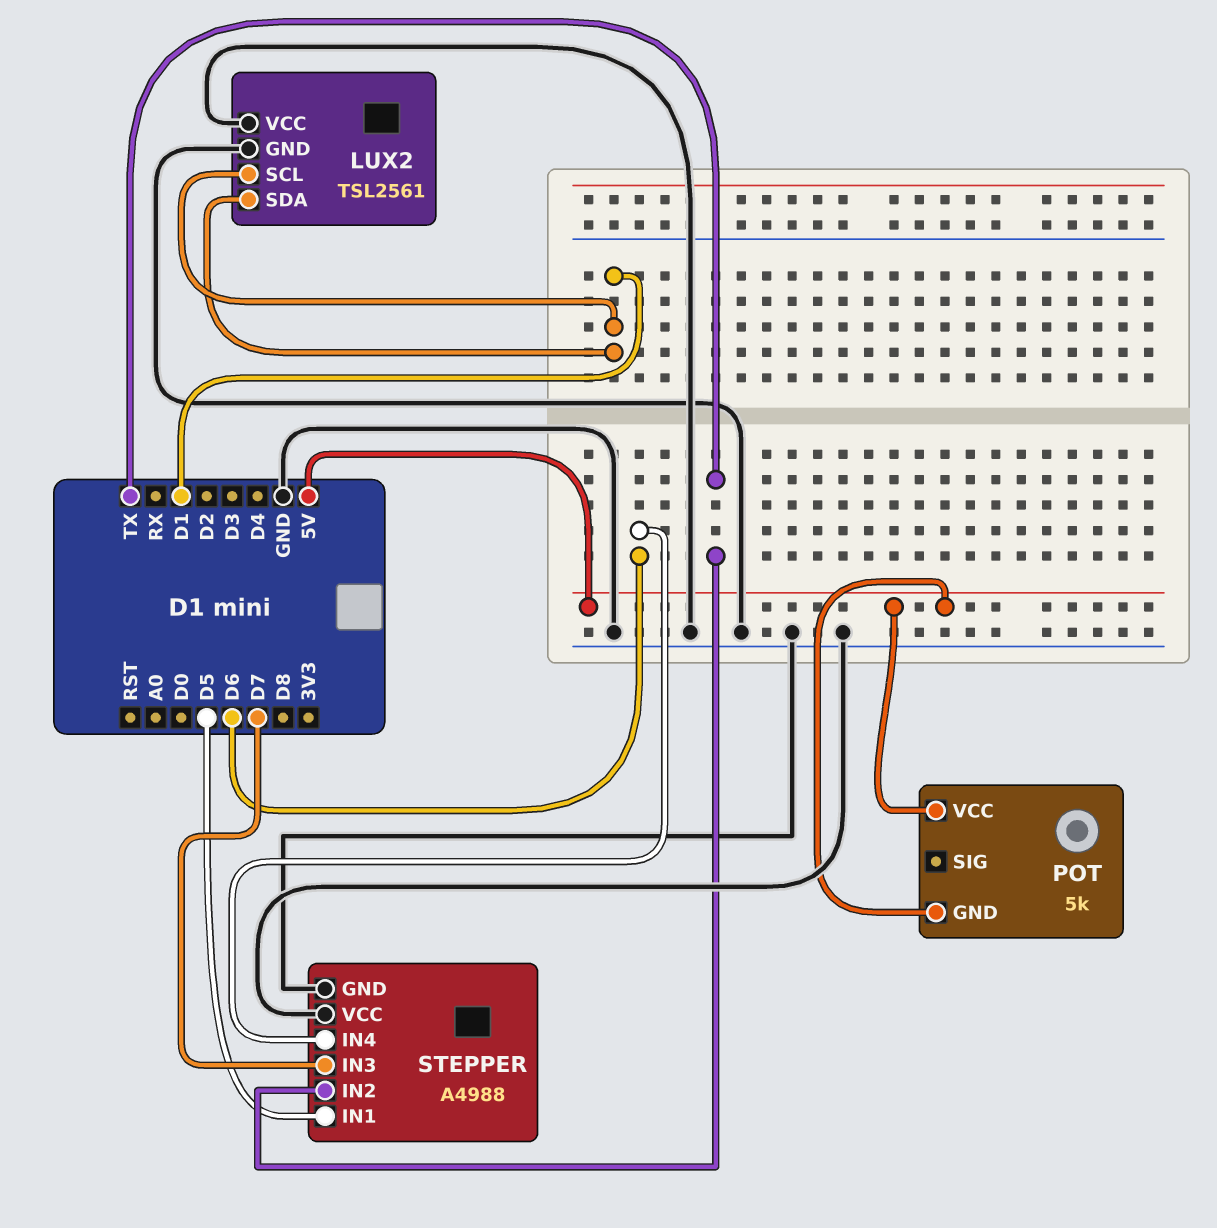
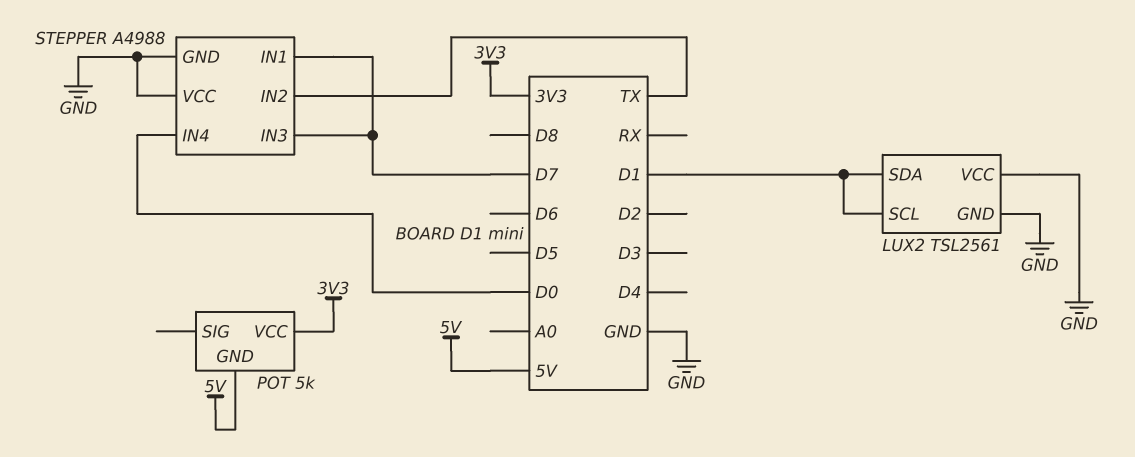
POT pin VCC: 5V -> 3V3
STEPPER pin IN1: D5 -> D7
STEPPER pin IN4: D6 -> D0

